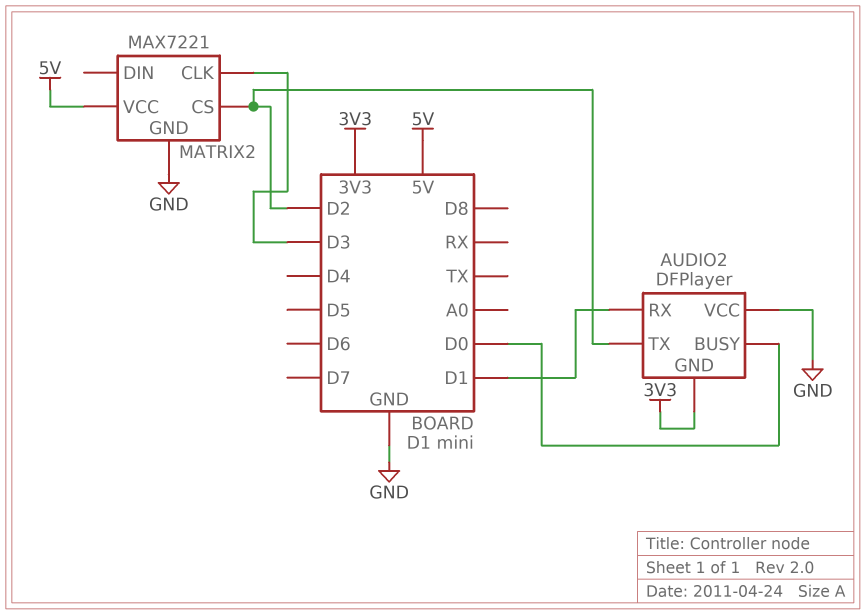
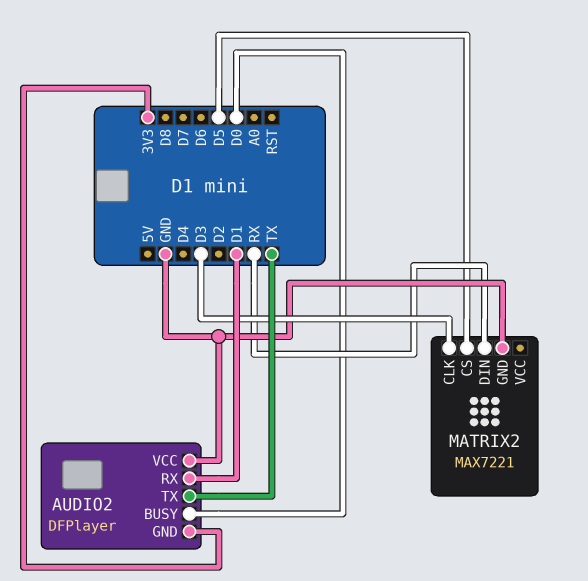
AUDIO2 pin TX: D2 -> TX
MATRIX2 pin CS: D2 -> D5
MATRIX2 pin DIN: none -> RX
MATRIX2 pin VCC: 5V -> none

